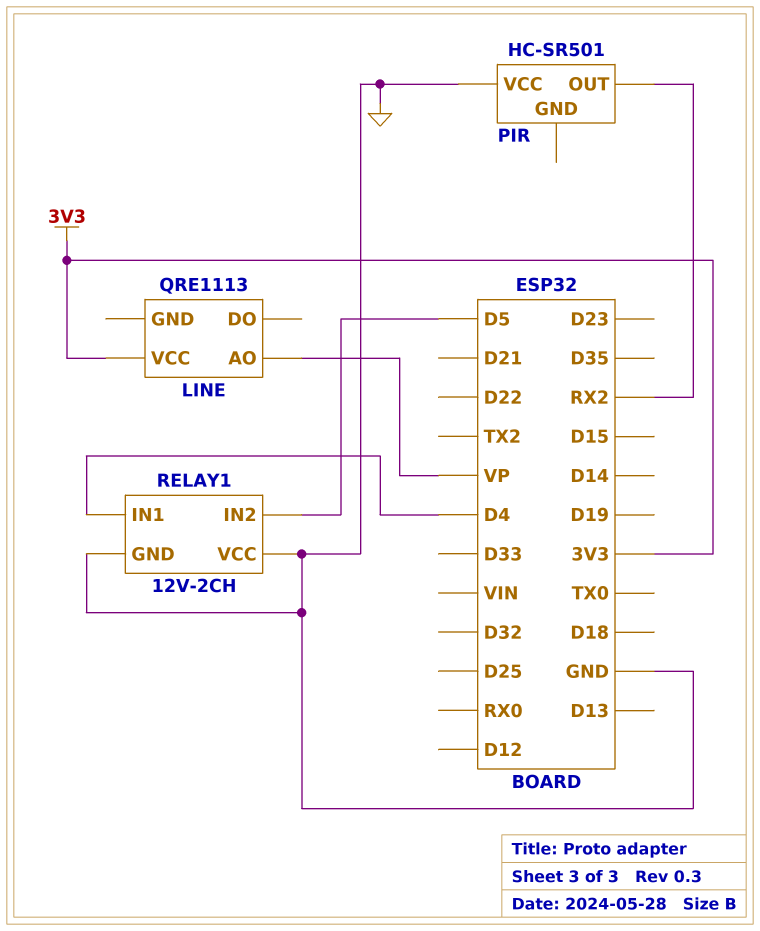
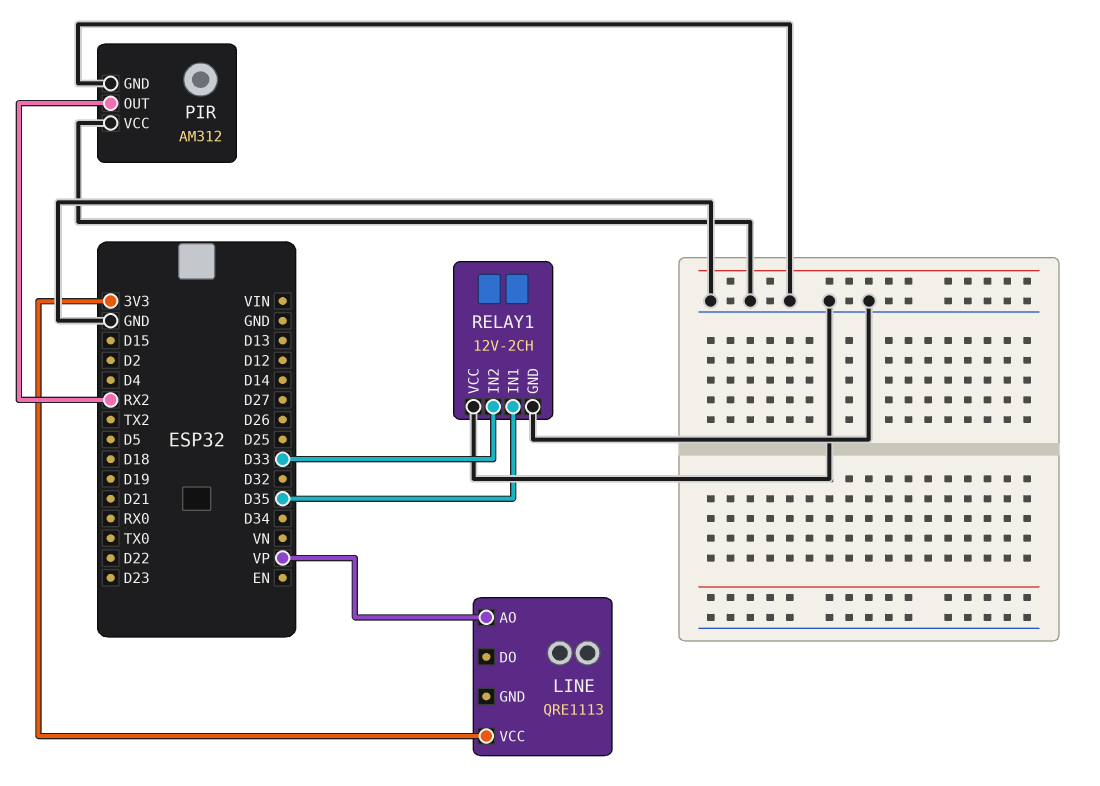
PIR: HC-SR501 -> AM312
PIR pin GND: none -> GND
RELAY1 pin IN1: D4 -> D35
RELAY1 pin IN2: D5 -> D33

